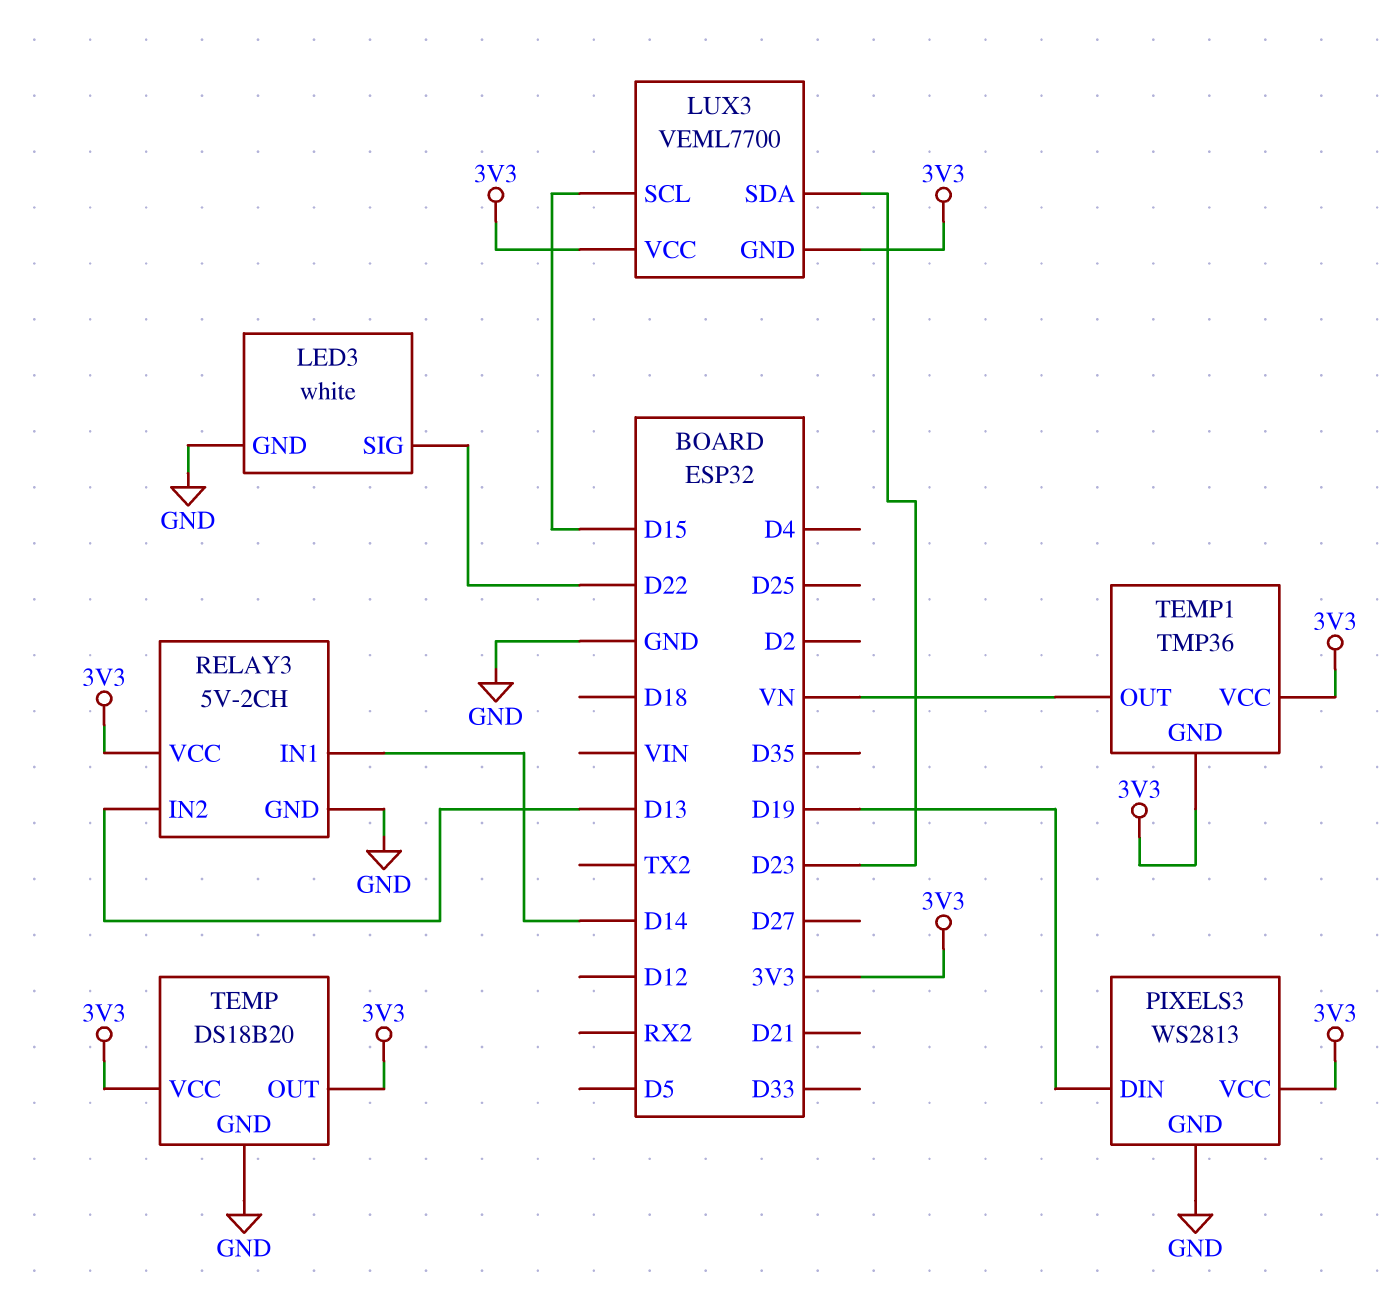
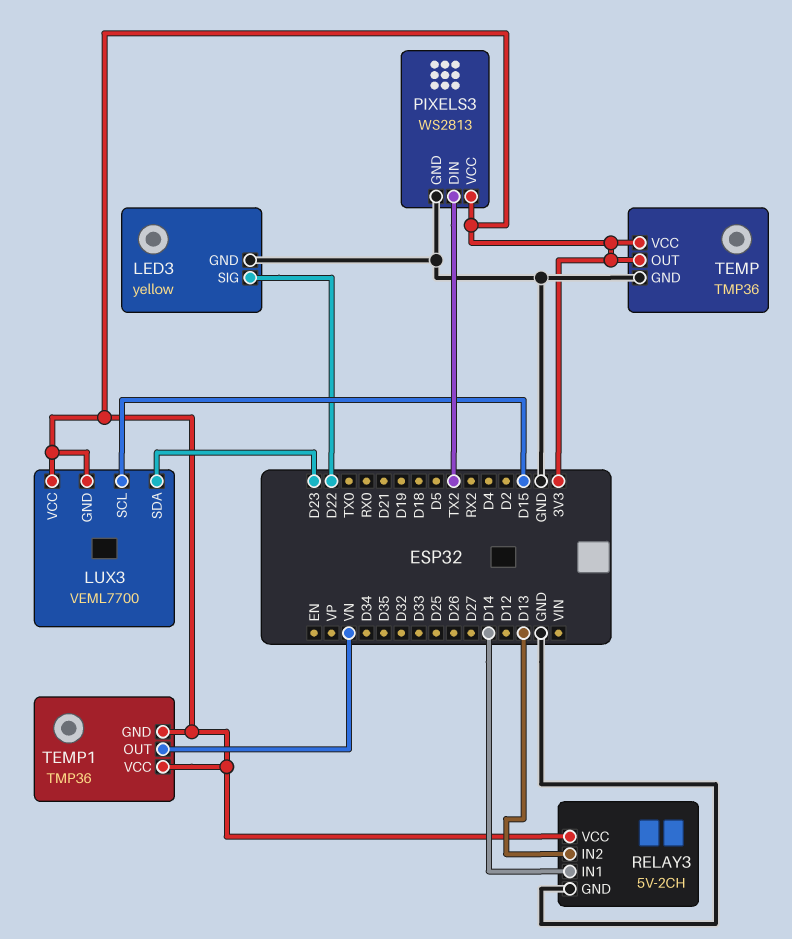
LED3: white -> yellow
PIXELS3 pin DIN: D19 -> TX2
TEMP: DS18B20 -> TMP36

